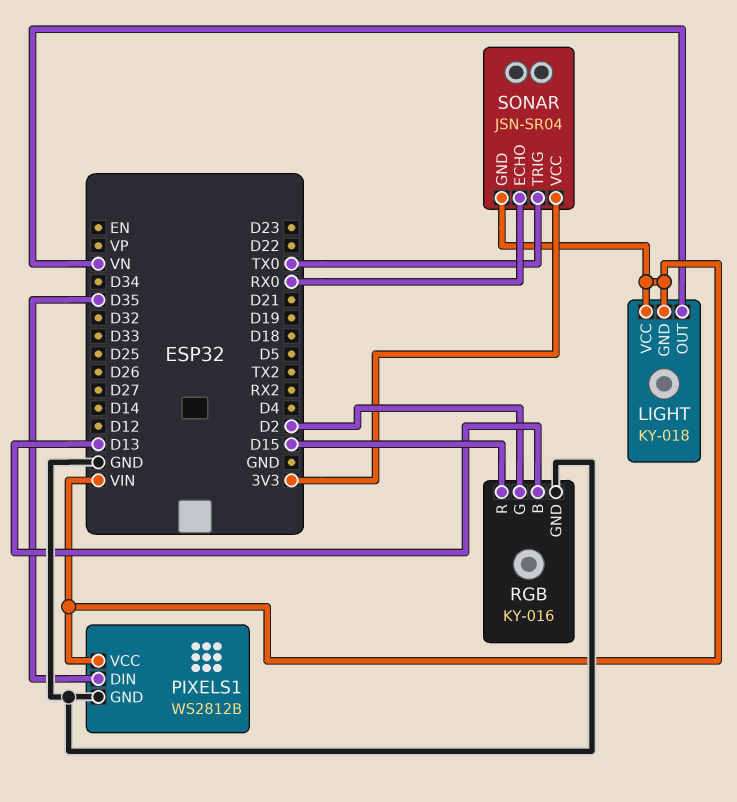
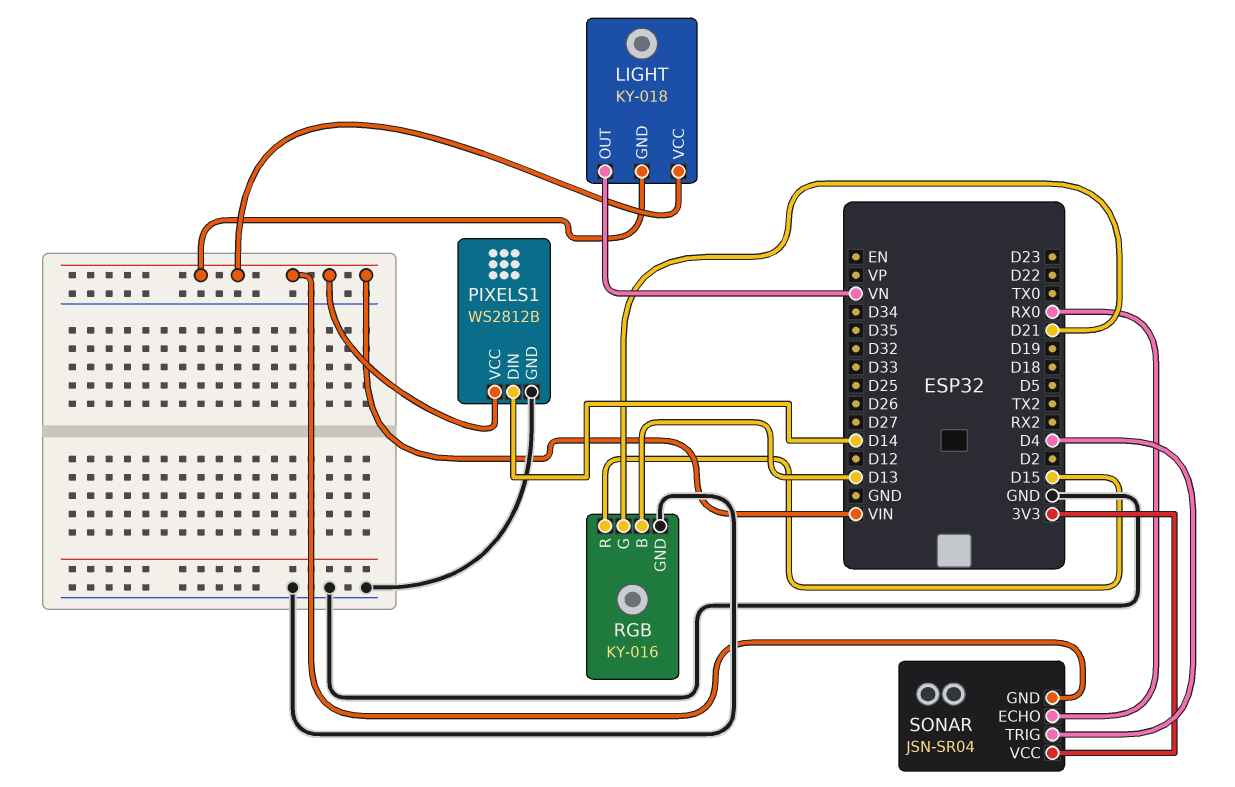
PIXELS1 pin DIN: D35 -> D14
RGB pin G: D2 -> D21
SONAR pin TRIG: TX0 -> D4

